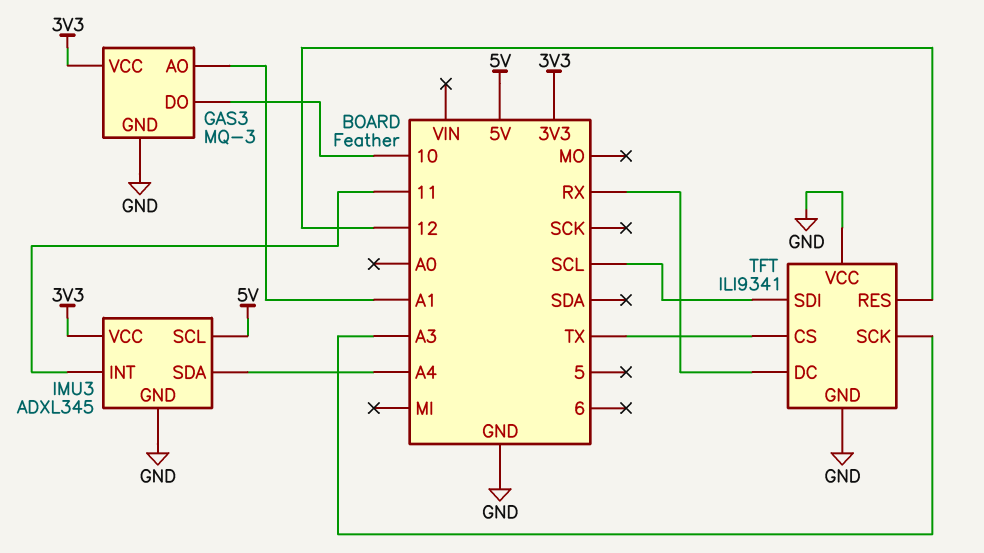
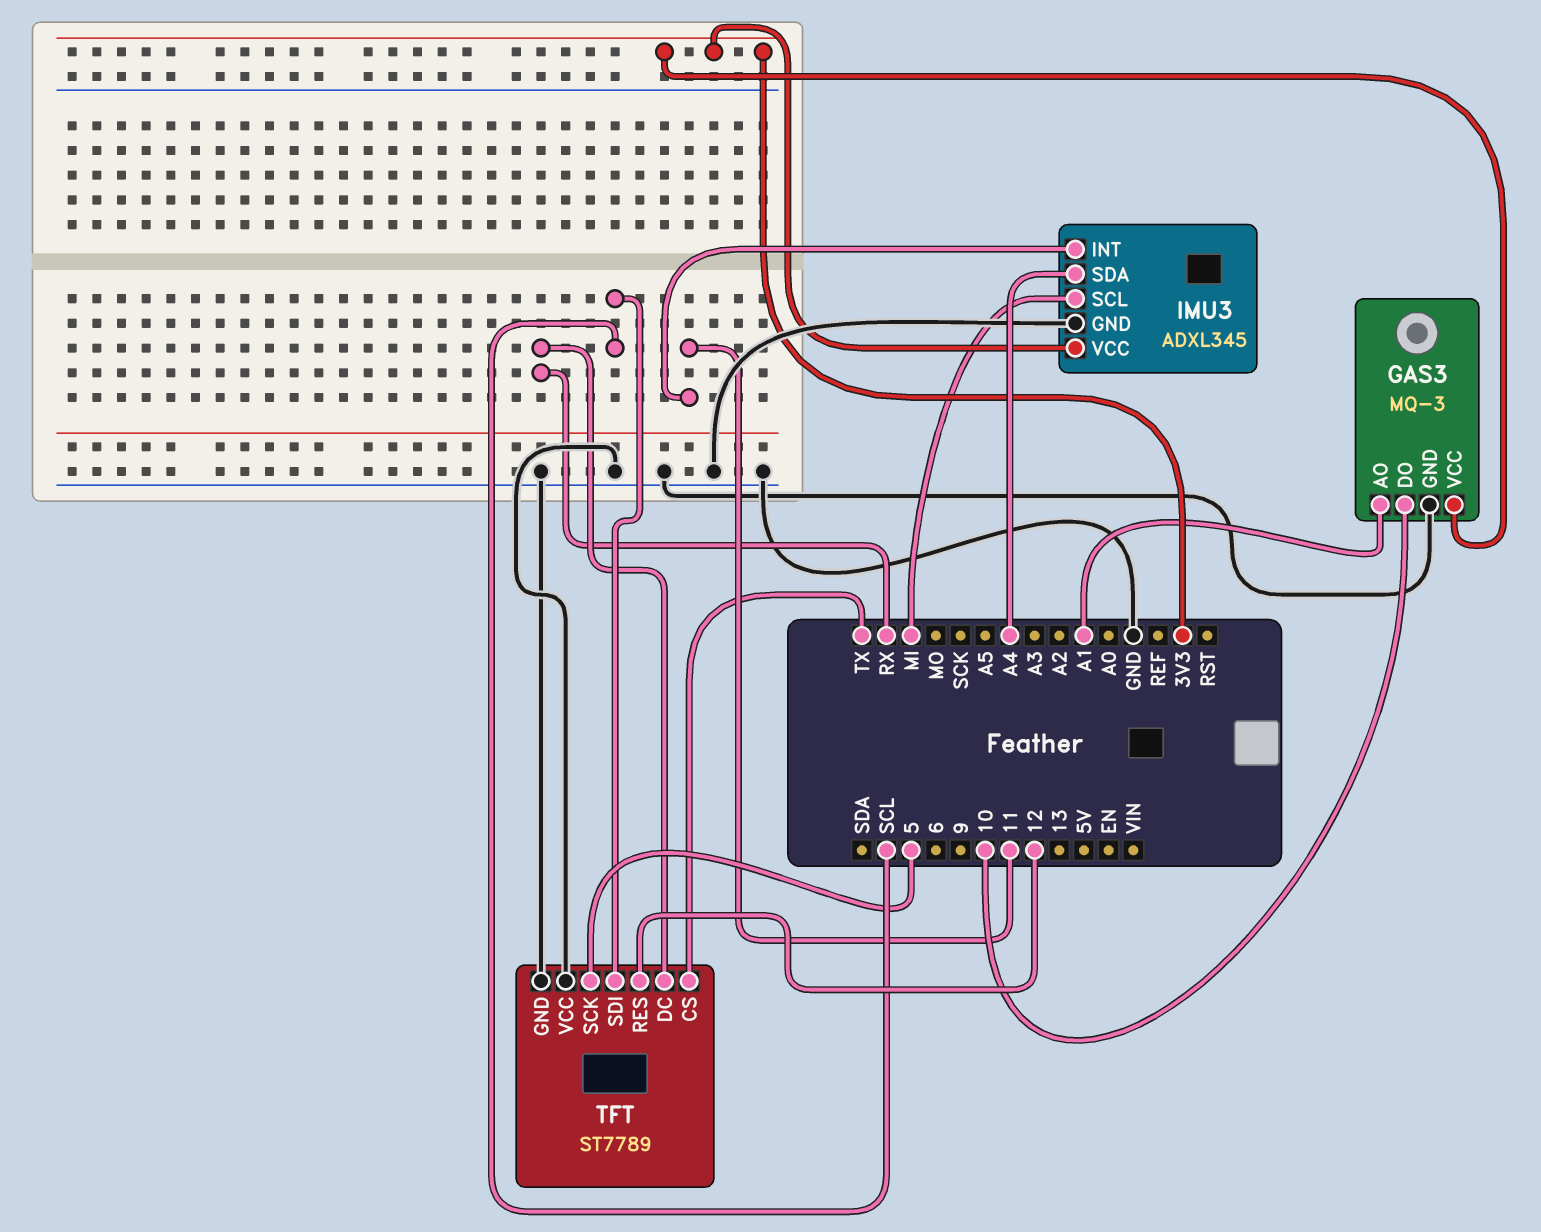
IMU3 pin SCL: 5V -> MI
TFT: ILI9341 -> ST7789
TFT pin SCK: A3 -> 5

